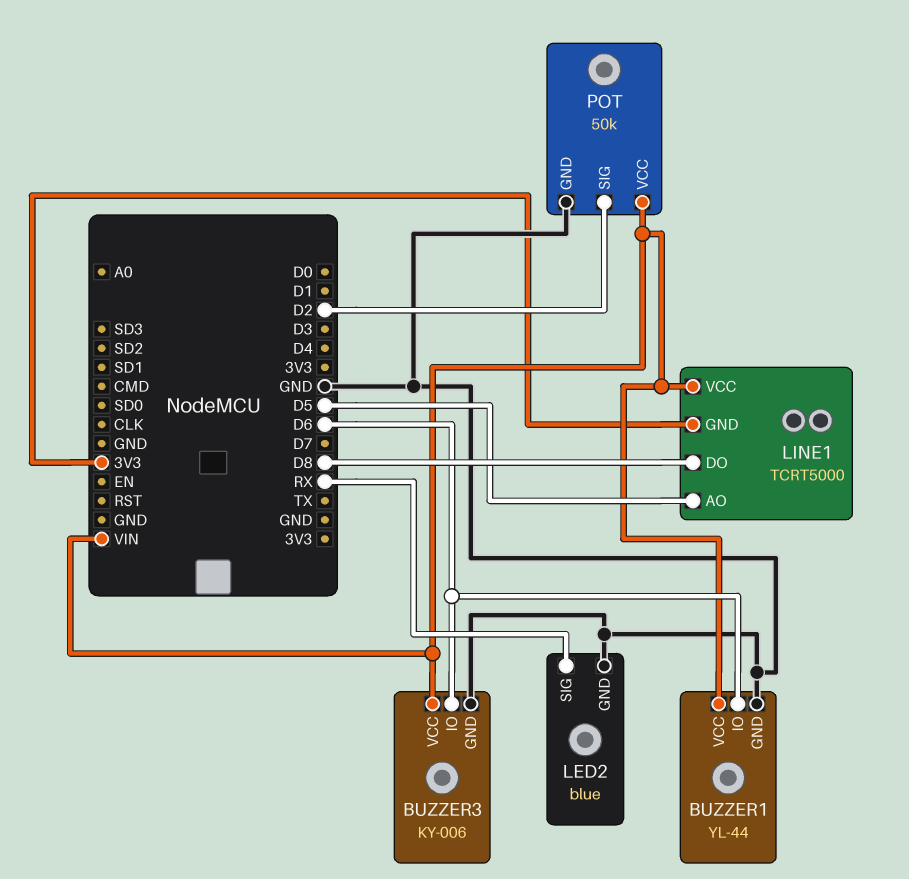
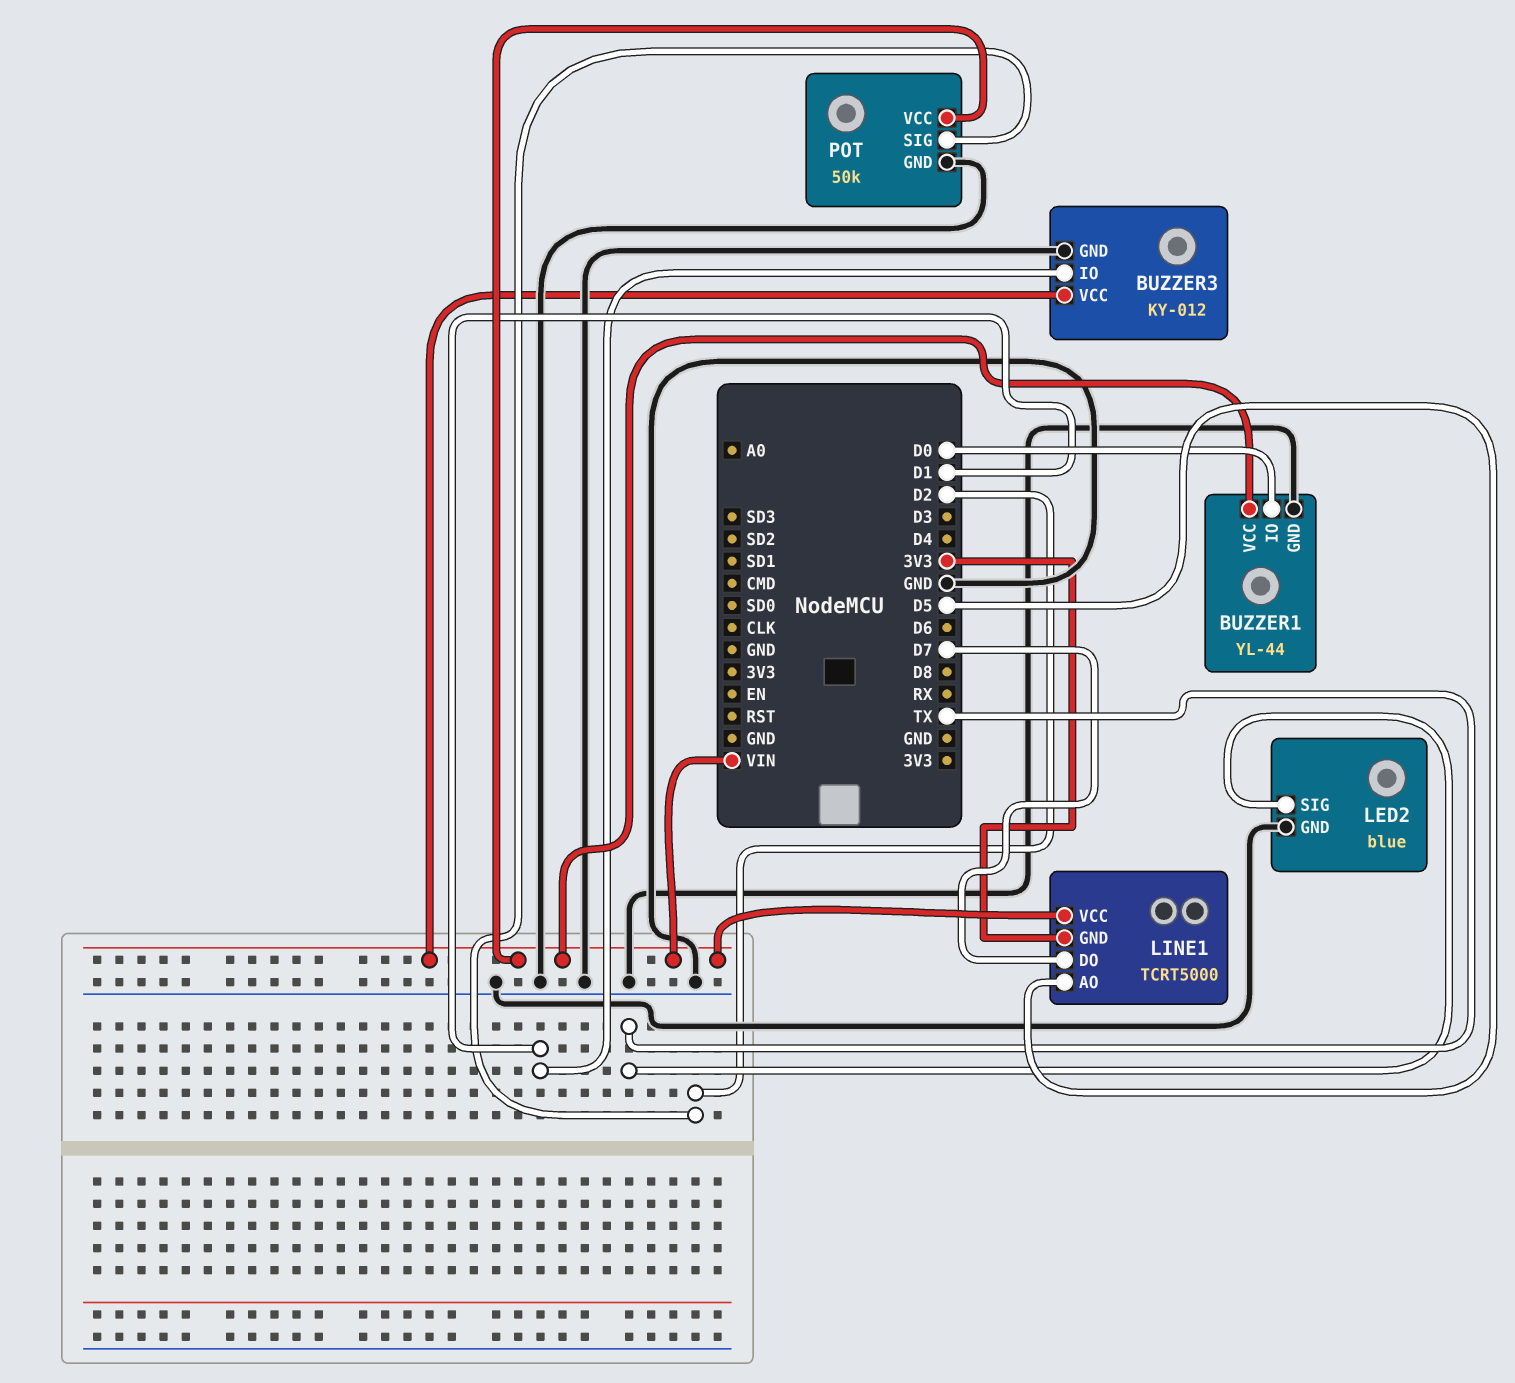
BUZZER1 pin IO: D6 -> D0
BUZZER3: KY-006 -> KY-012
BUZZER3 pin IO: D6 -> D1
LED2 pin SIG: RX -> TX
LINE1 pin DO: D8 -> D7

